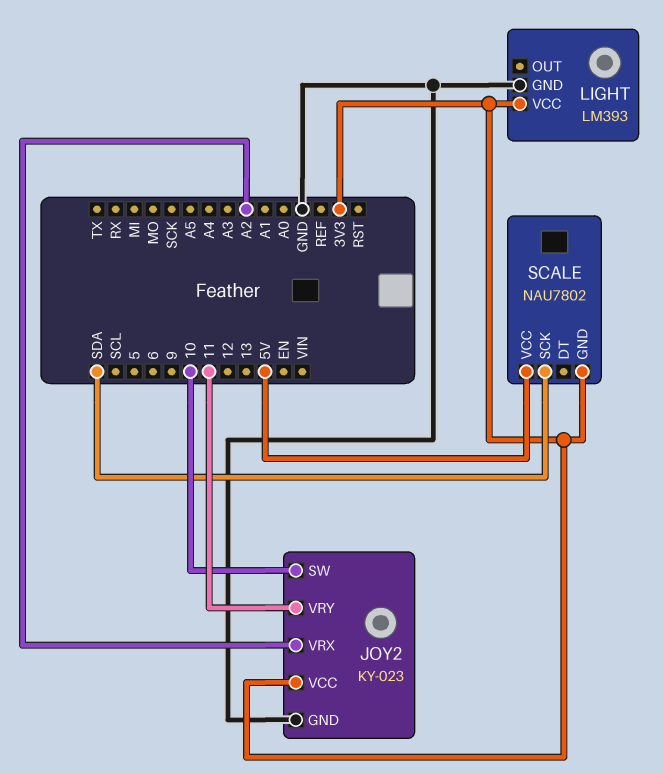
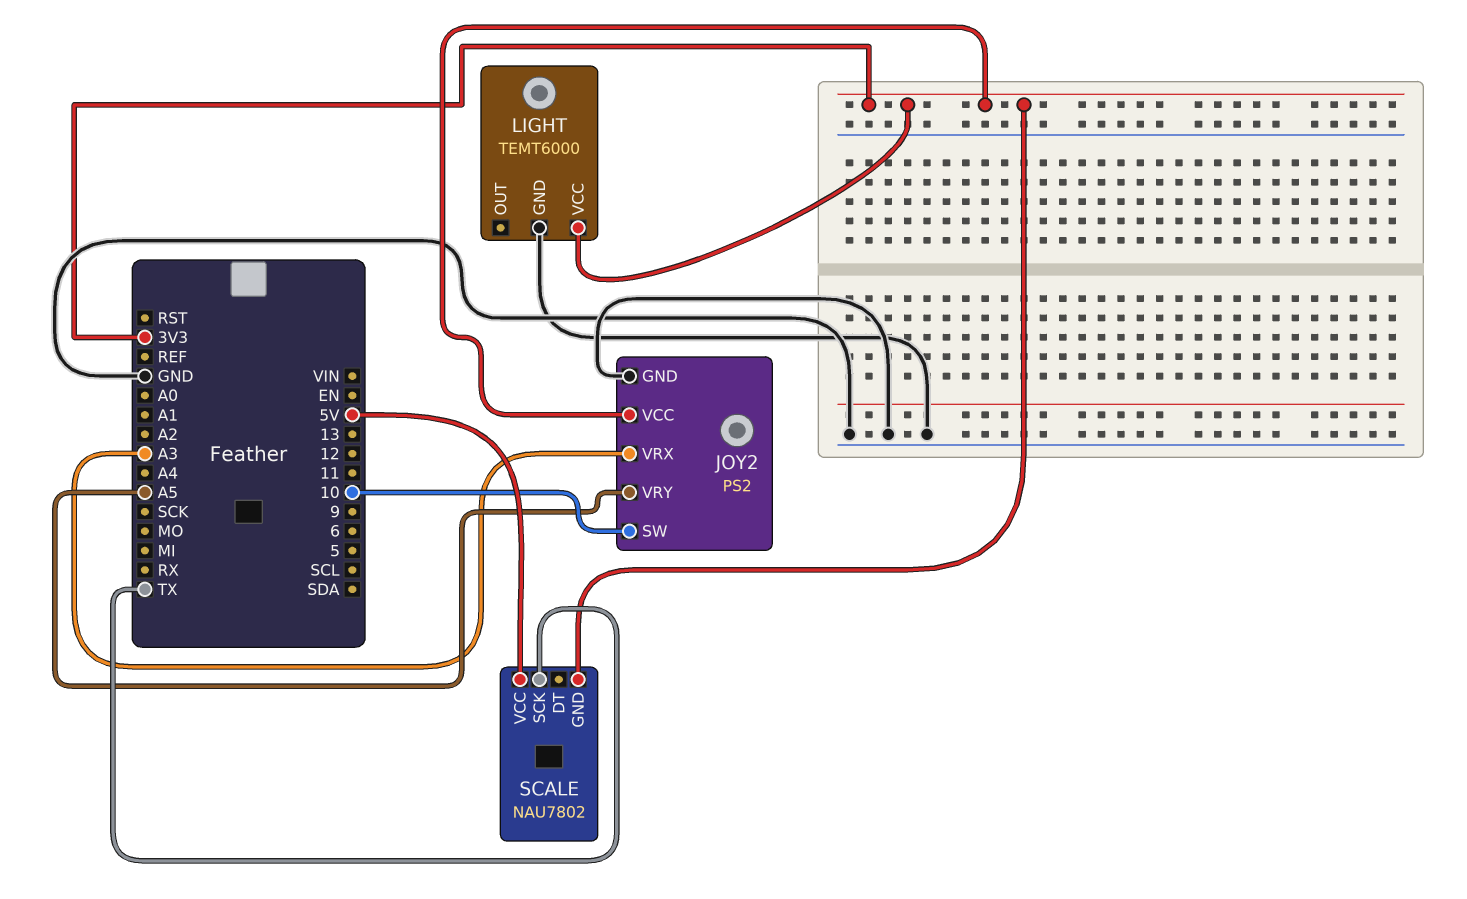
JOY2: KY-023 -> PS2
JOY2 pin VRX: A2 -> A3
JOY2 pin VRY: 11 -> A5
LIGHT: LM393 -> TEMT6000
SCALE pin SCK: SDA -> TX

